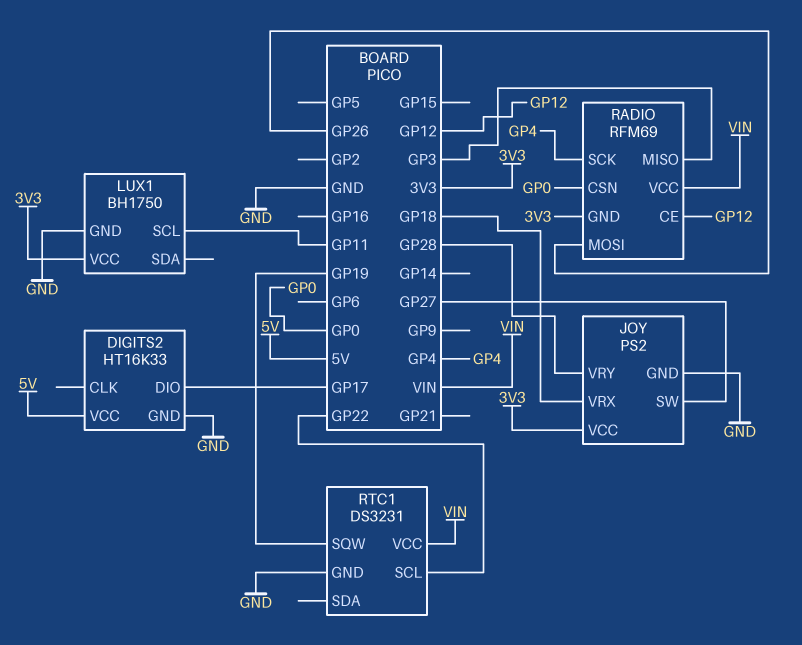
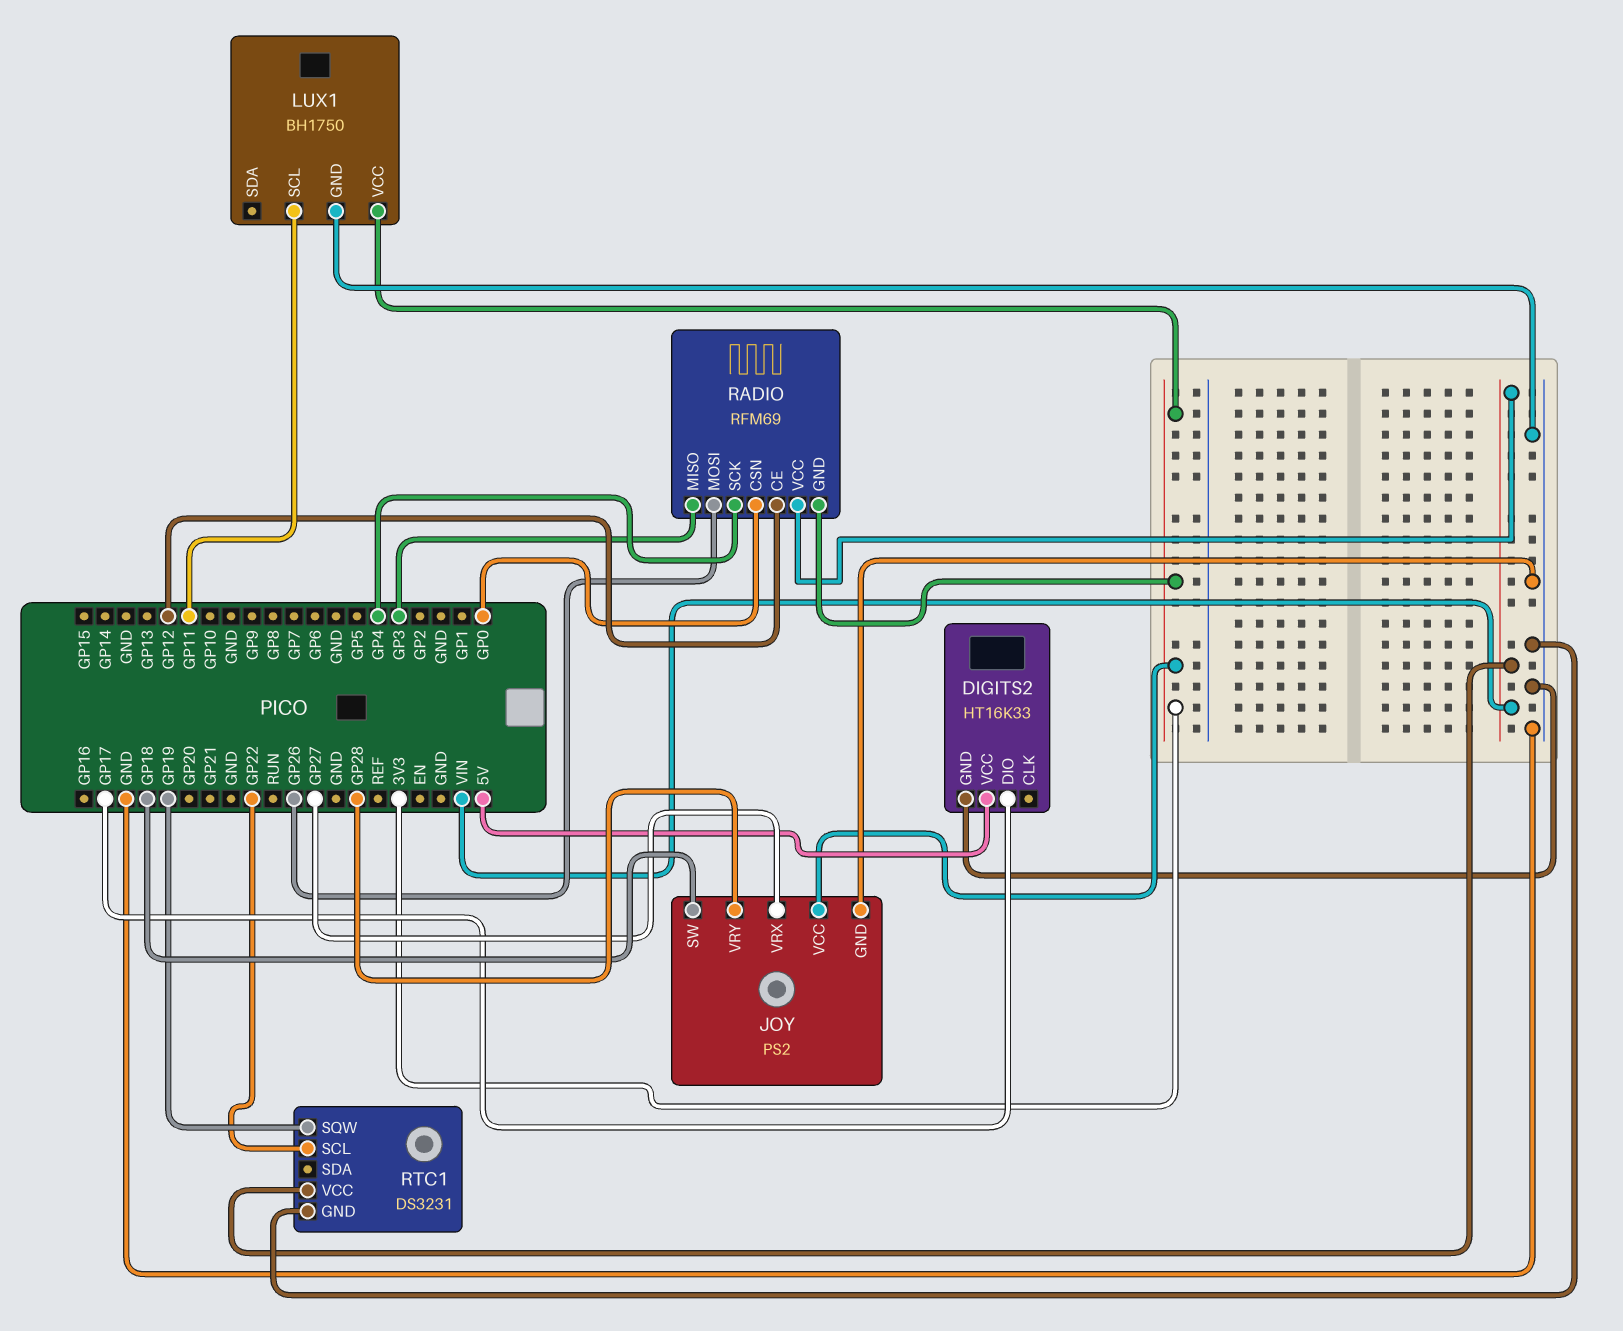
JOY pin SW: GP27 -> GP18
JOY pin VRX: GP18 -> GP27

